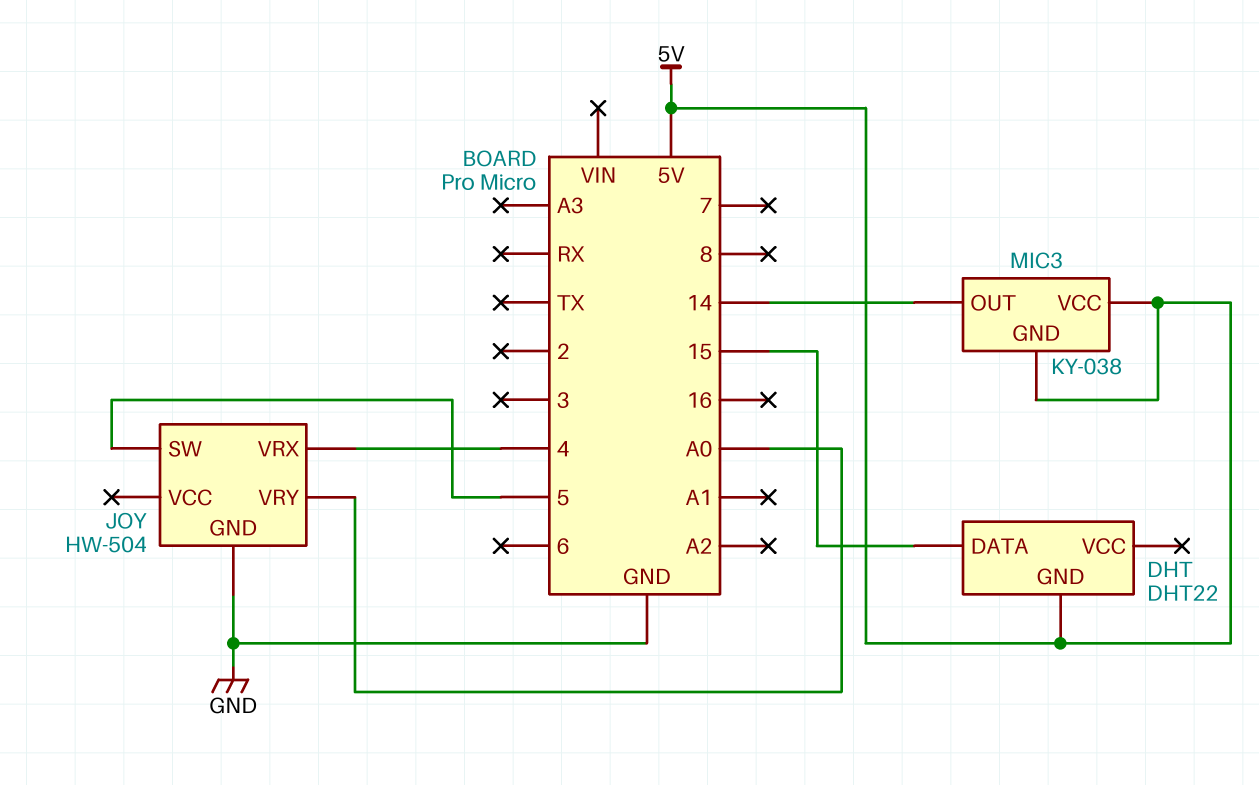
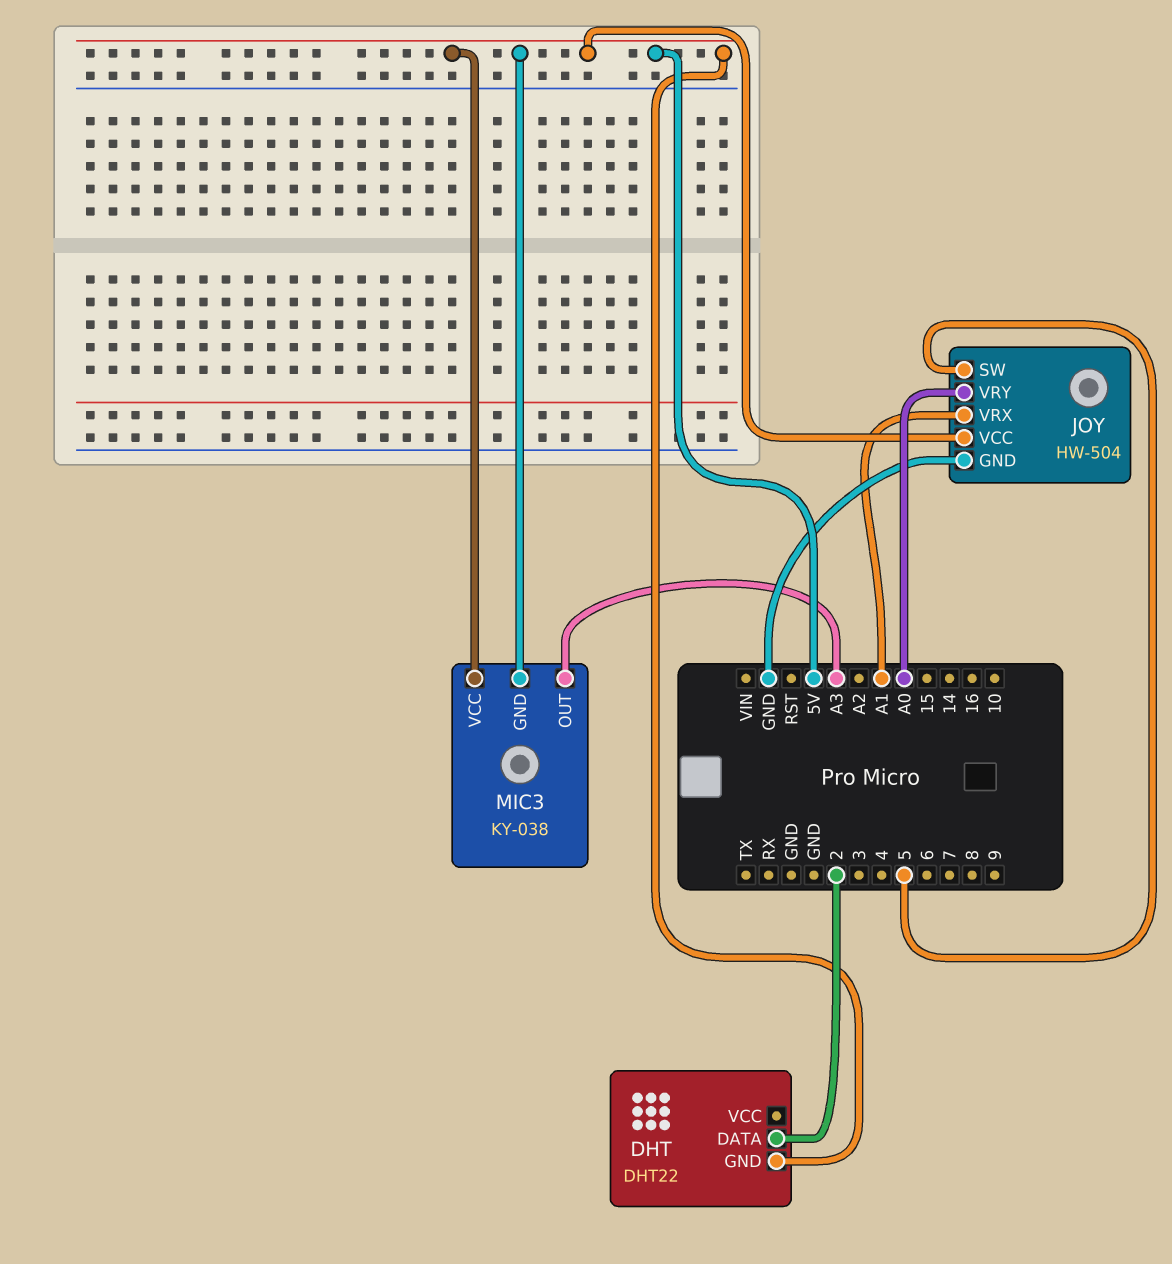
DHT pin DATA: 15 -> 2
JOY pin VCC: none -> 5V
JOY pin VRX: 4 -> A1
MIC3 pin OUT: 14 -> A3

